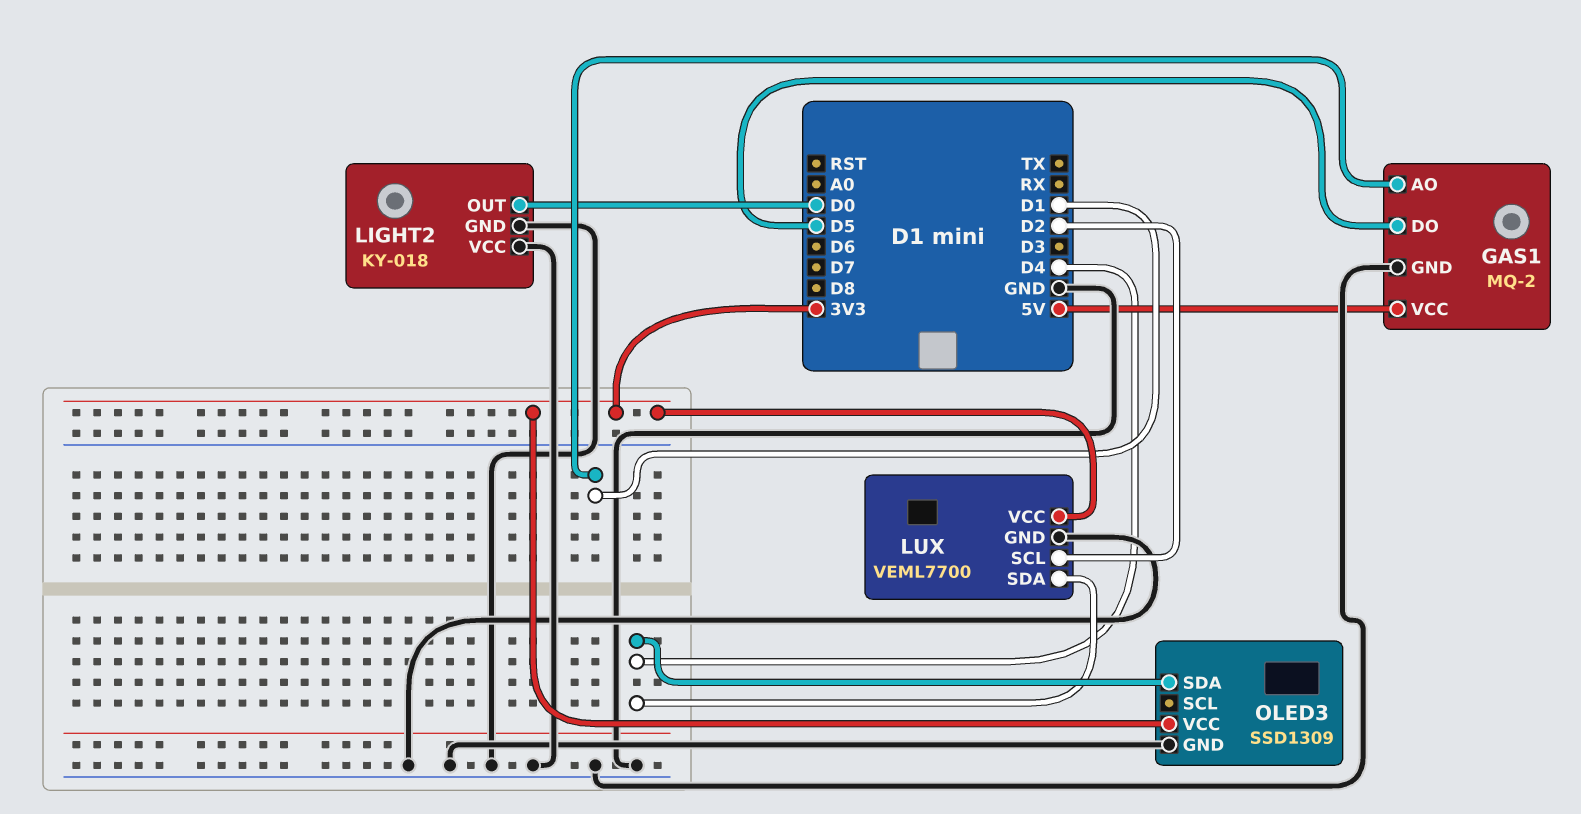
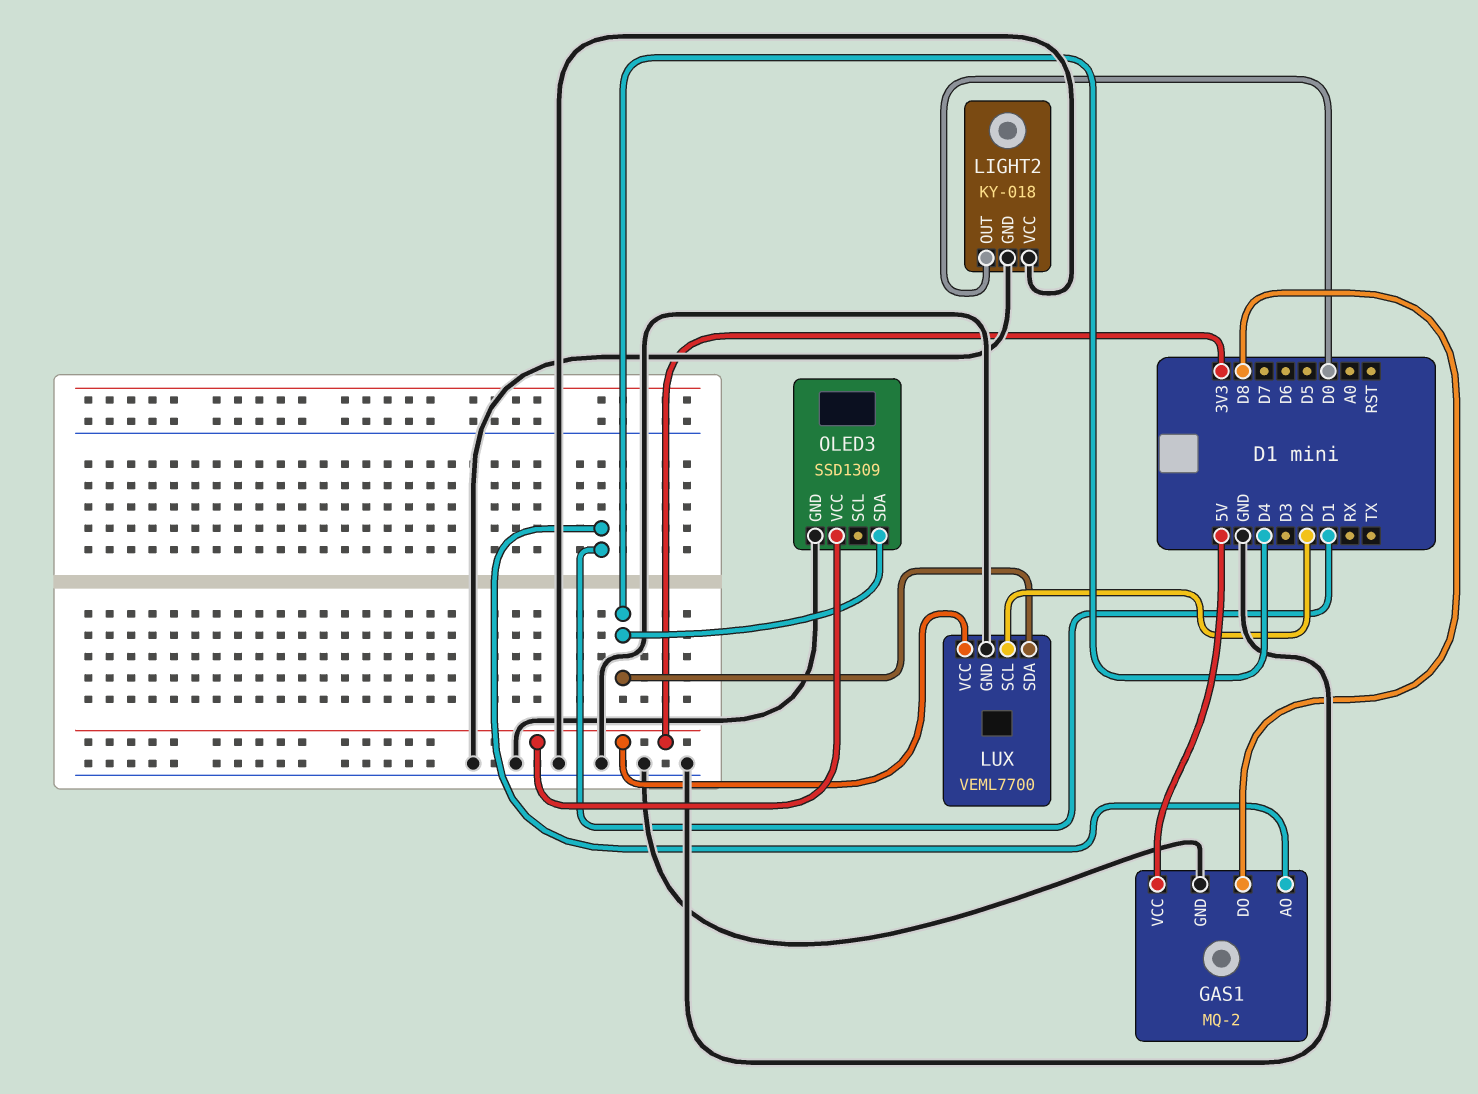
GAS1 pin DO: D5 -> D8

